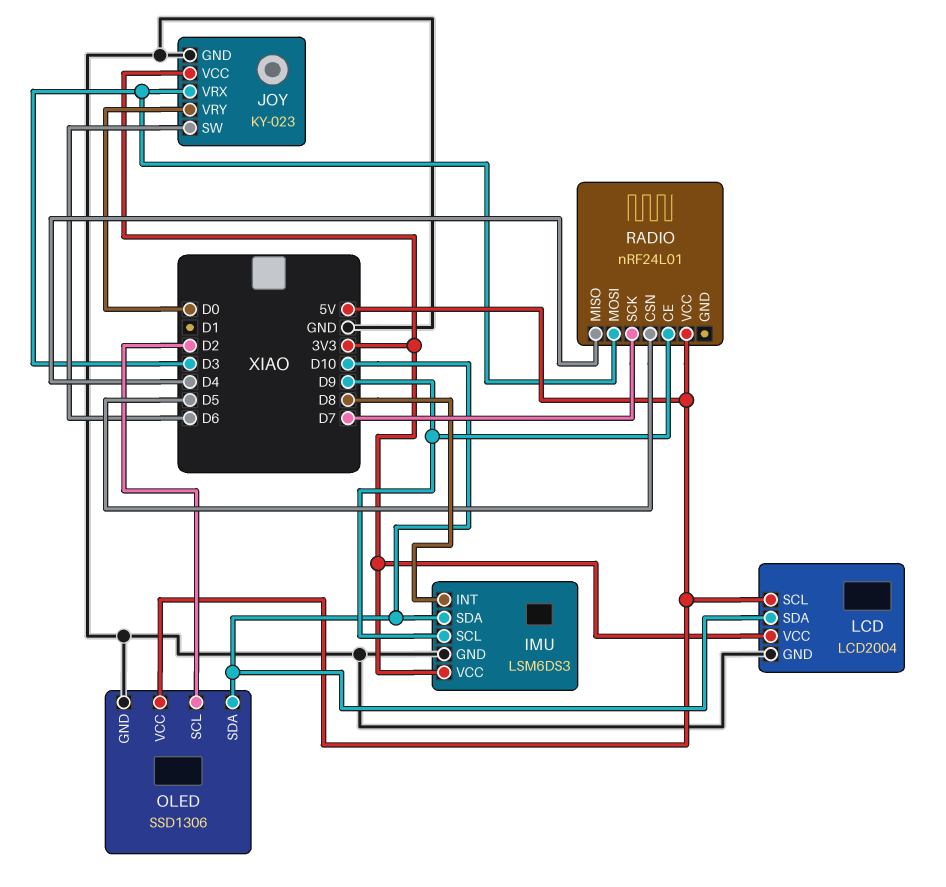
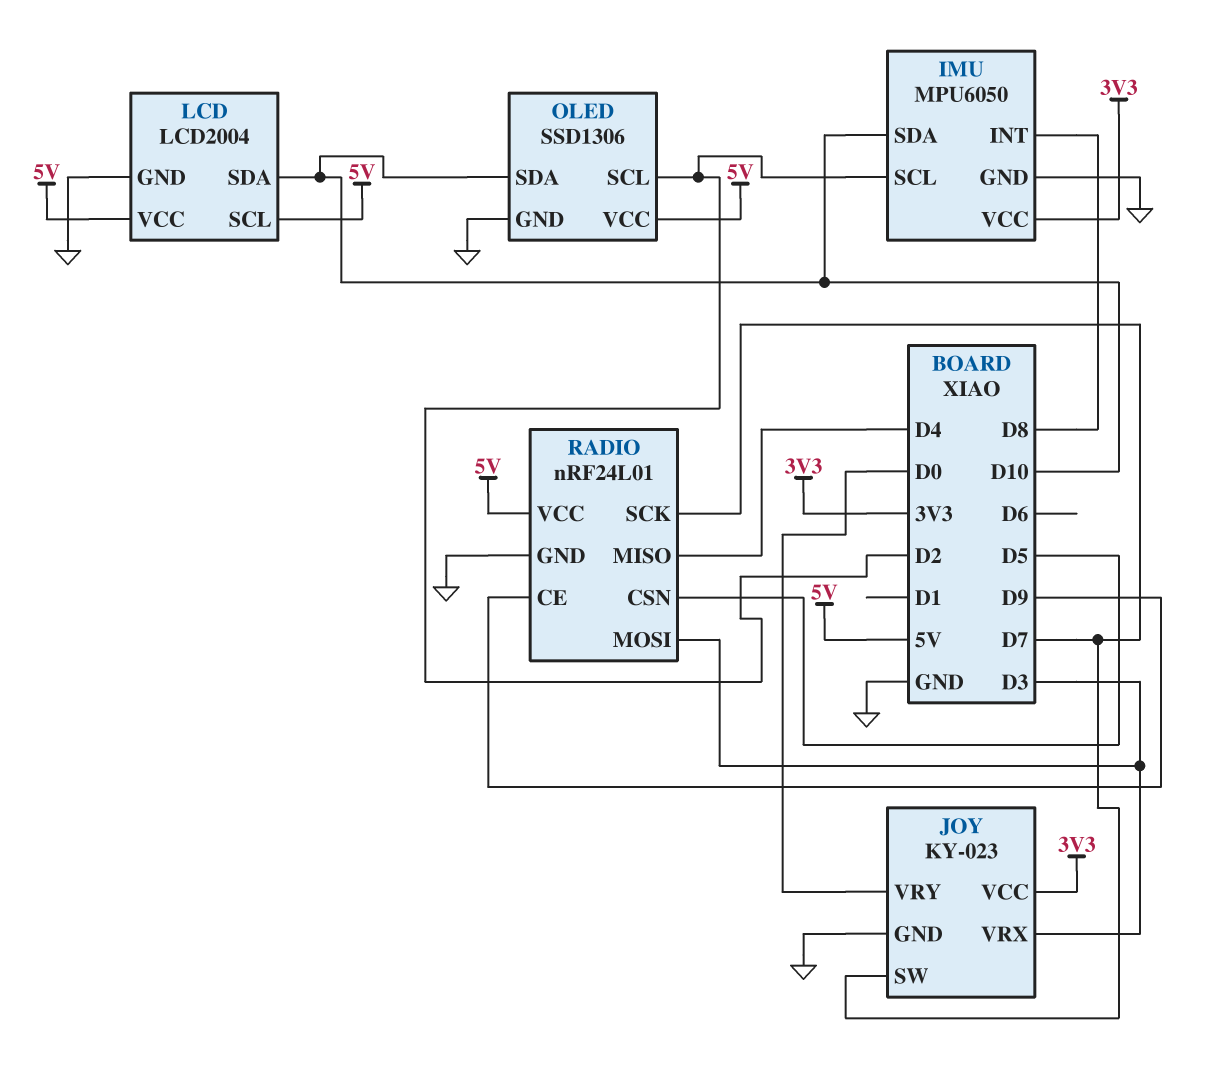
IMU: LSM6DS3 -> MPU6050
IMU pin SCL: D9 -> D2
JOY pin SW: D6 -> D7
LCD pin VCC: 3V3 -> 5V
RADIO pin GND: none -> GND

